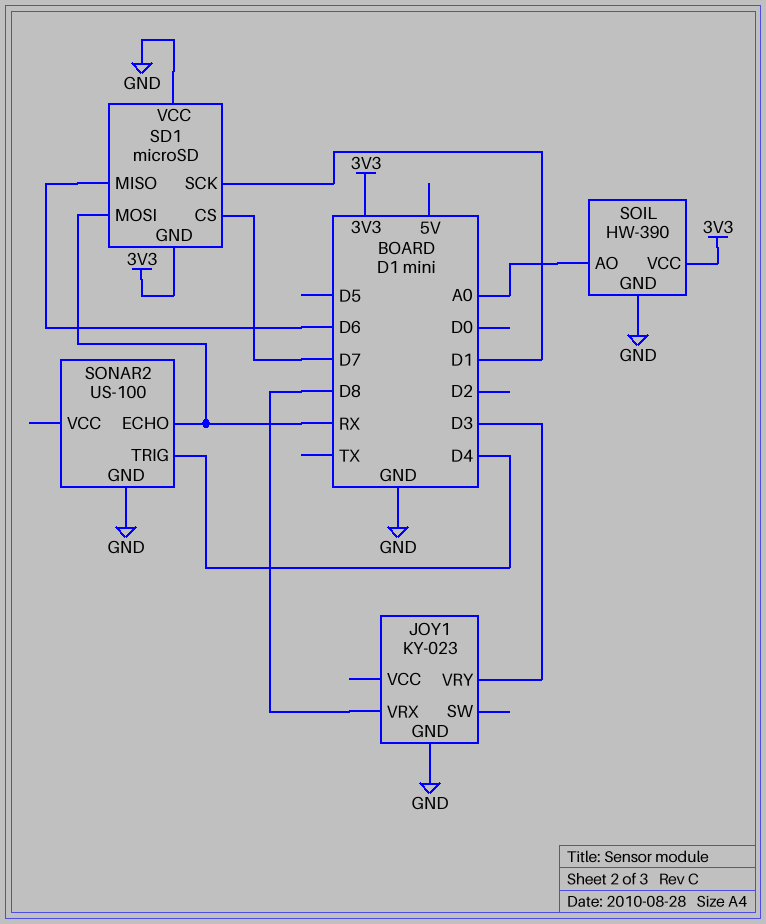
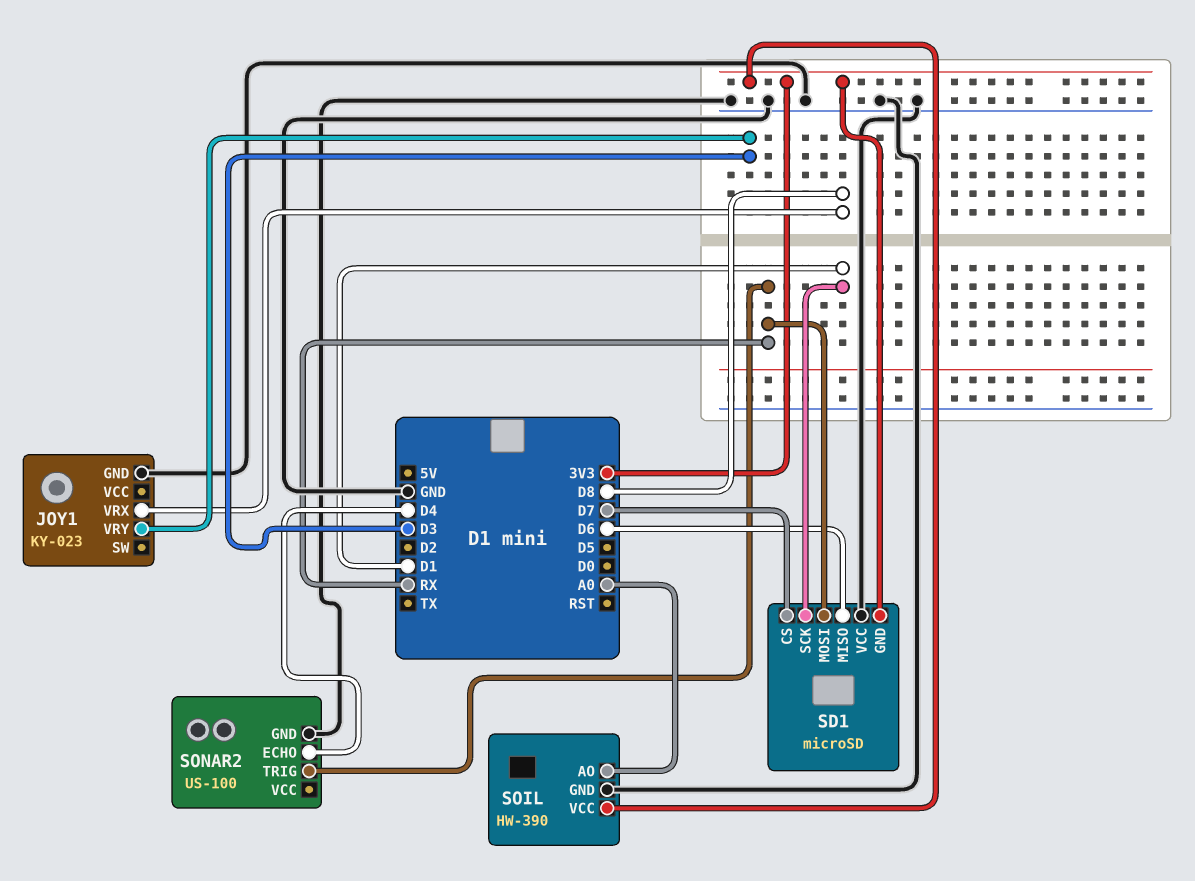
SONAR2 pin ECHO: RX -> D4
SONAR2 pin TRIG: D4 -> RX

